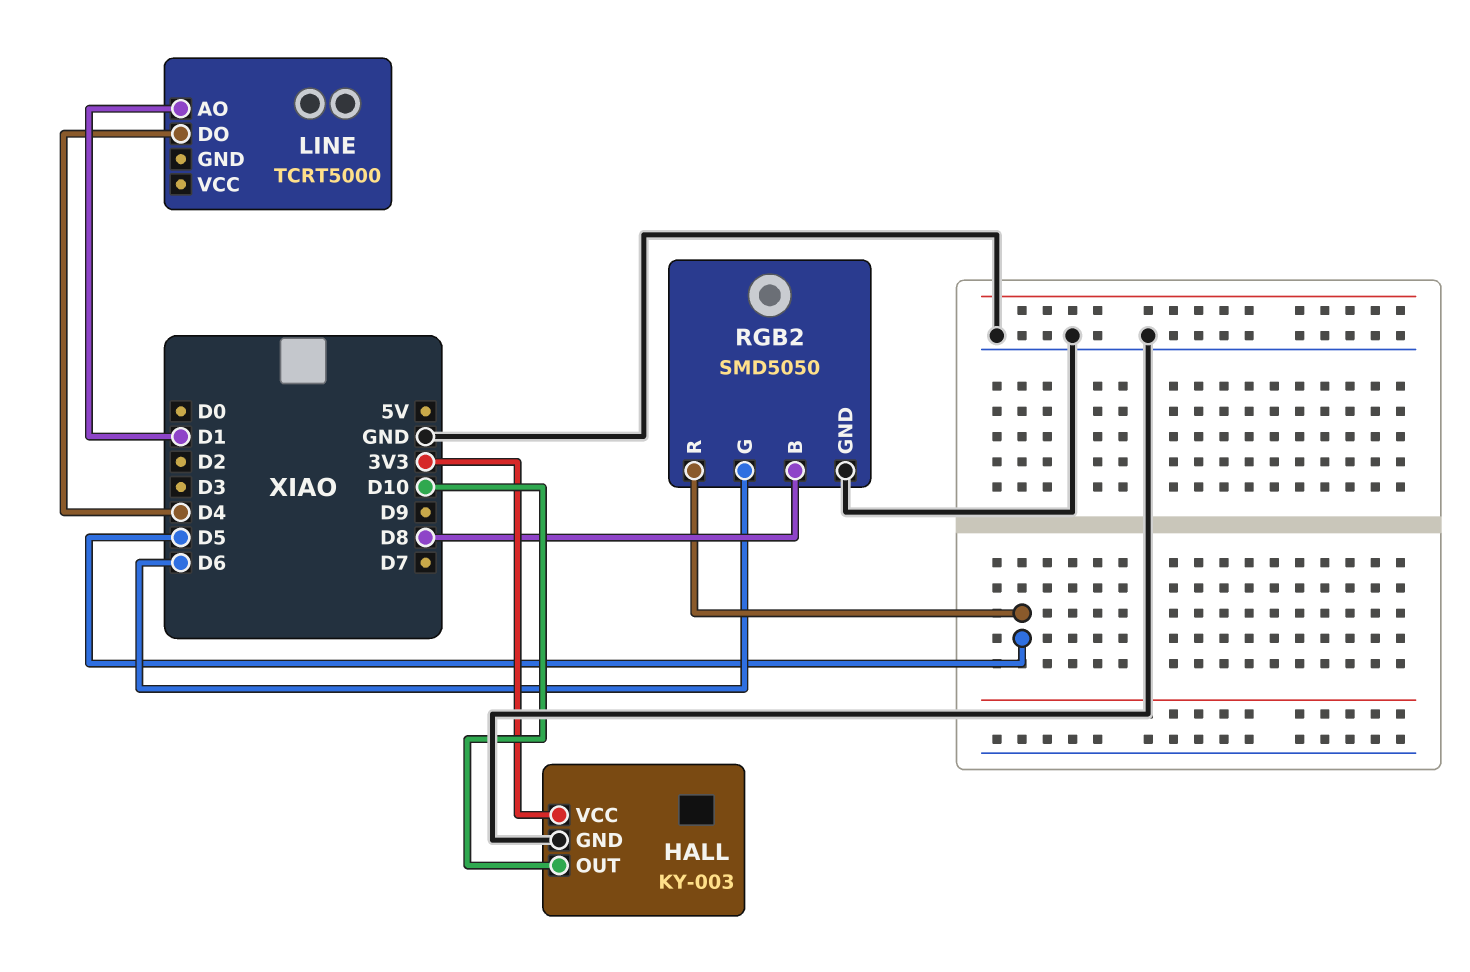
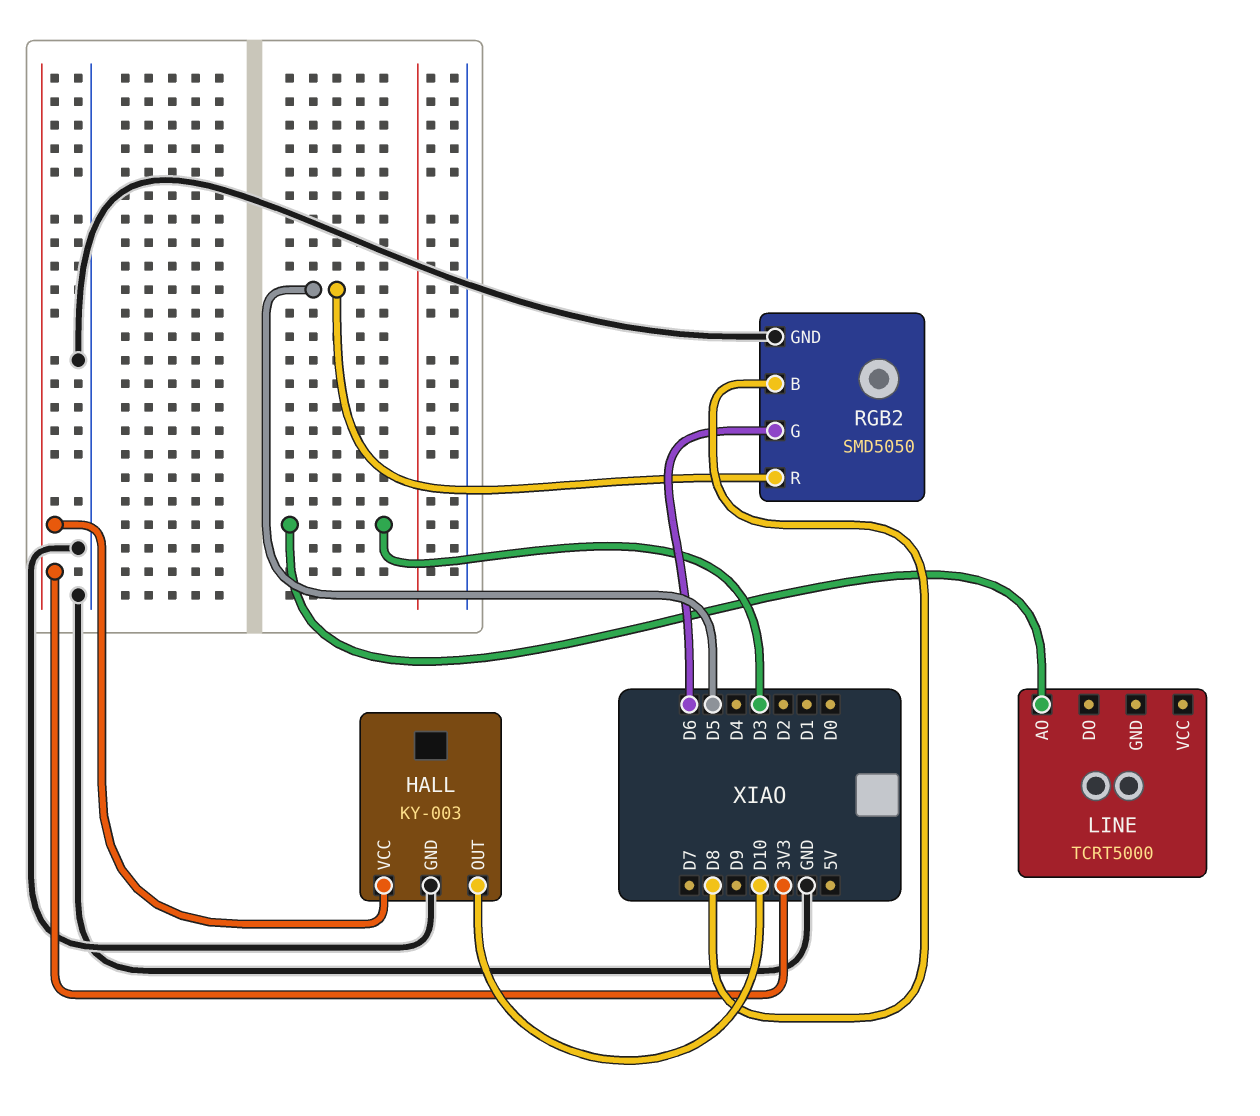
LINE pin AO: D1 -> D3
LINE pin DO: D4 -> none

